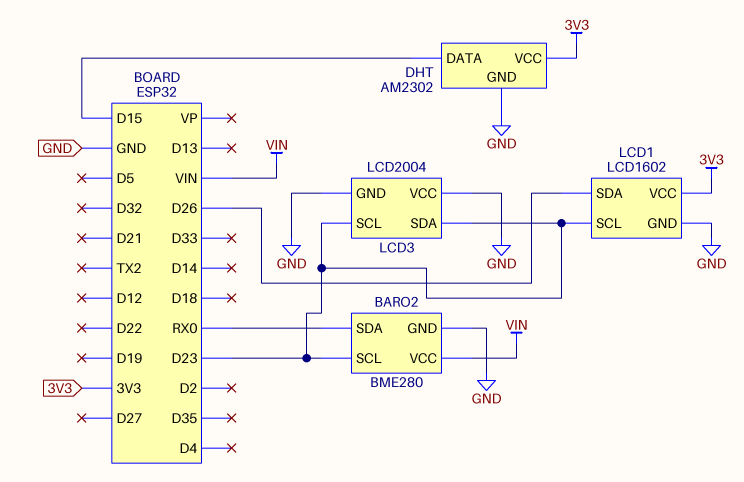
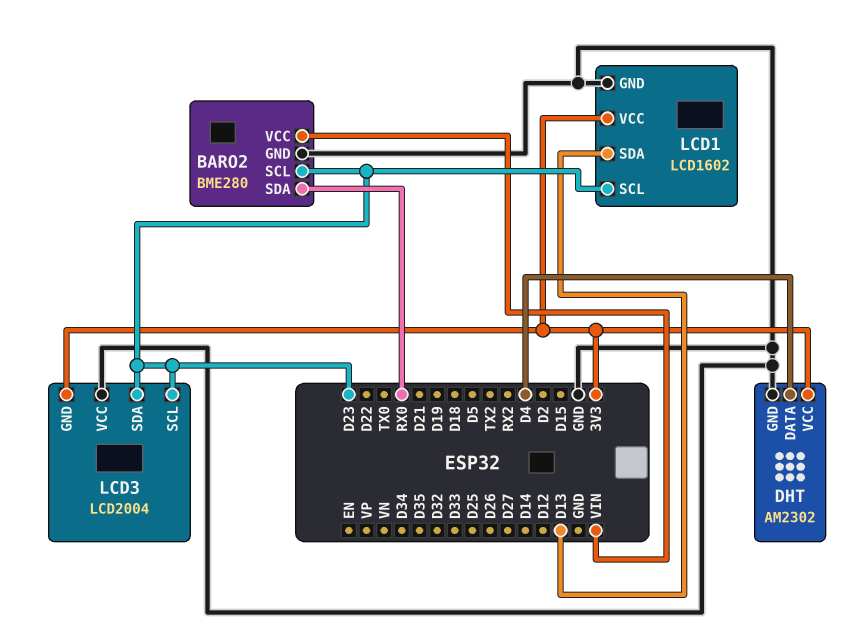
DHT pin DATA: D15 -> D4
LCD1 pin SDA: D26 -> D13
LCD3 pin GND: GND -> 3V3

